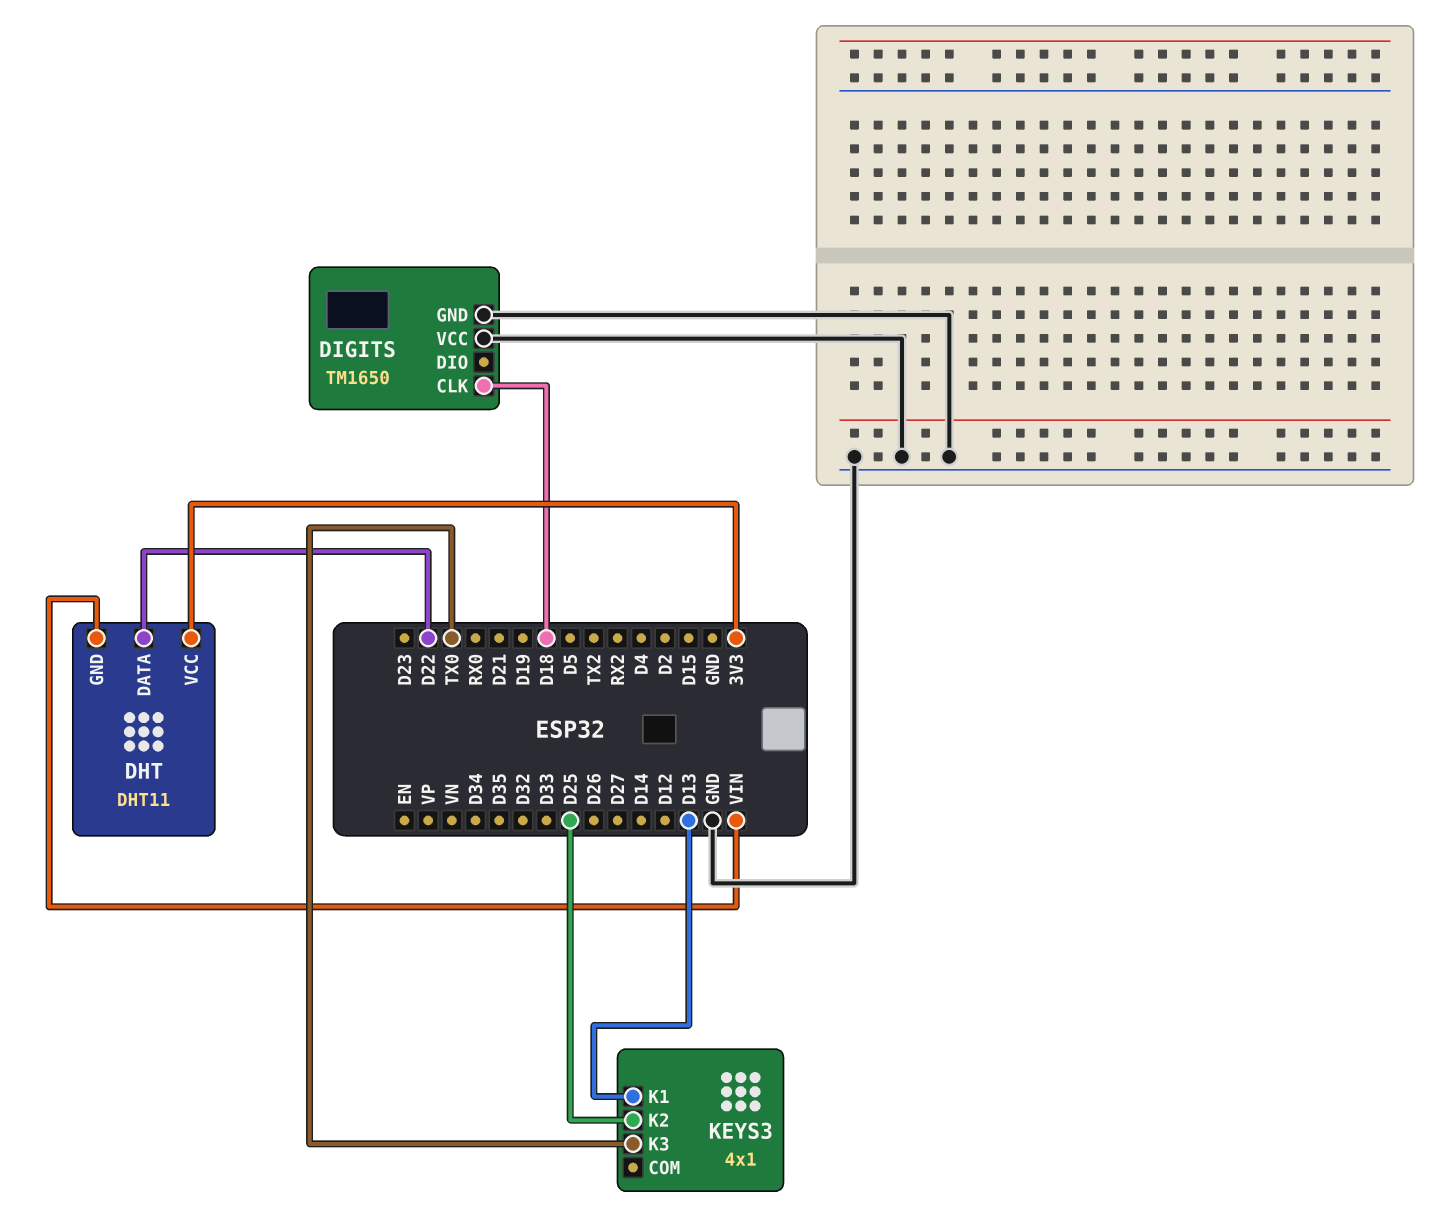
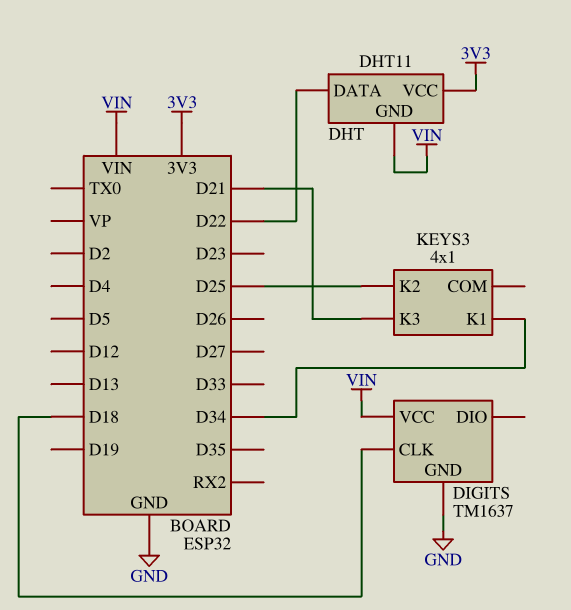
DIGITS: TM1650 -> TM1637
DIGITS pin VCC: GND -> VIN
KEYS3 pin K1: D13 -> D34
KEYS3 pin K3: TX0 -> D21

